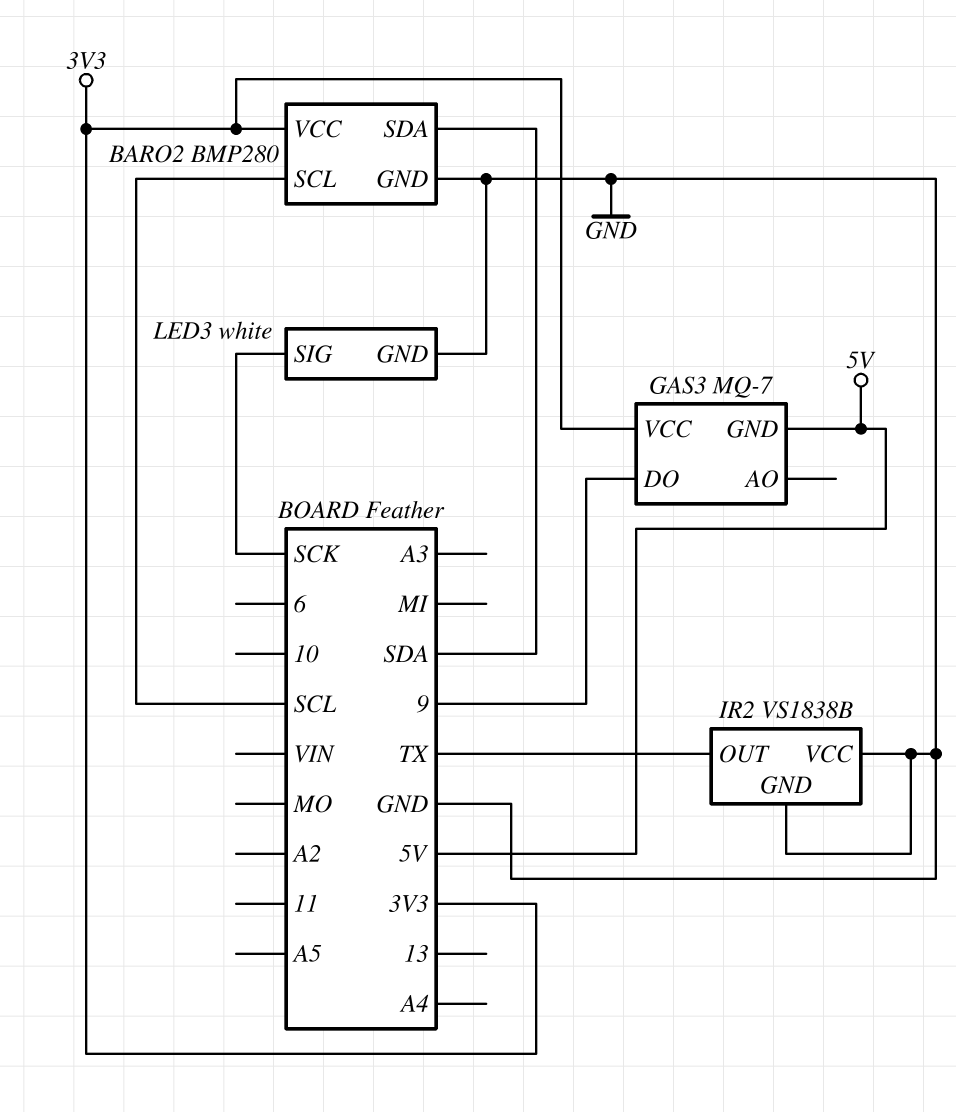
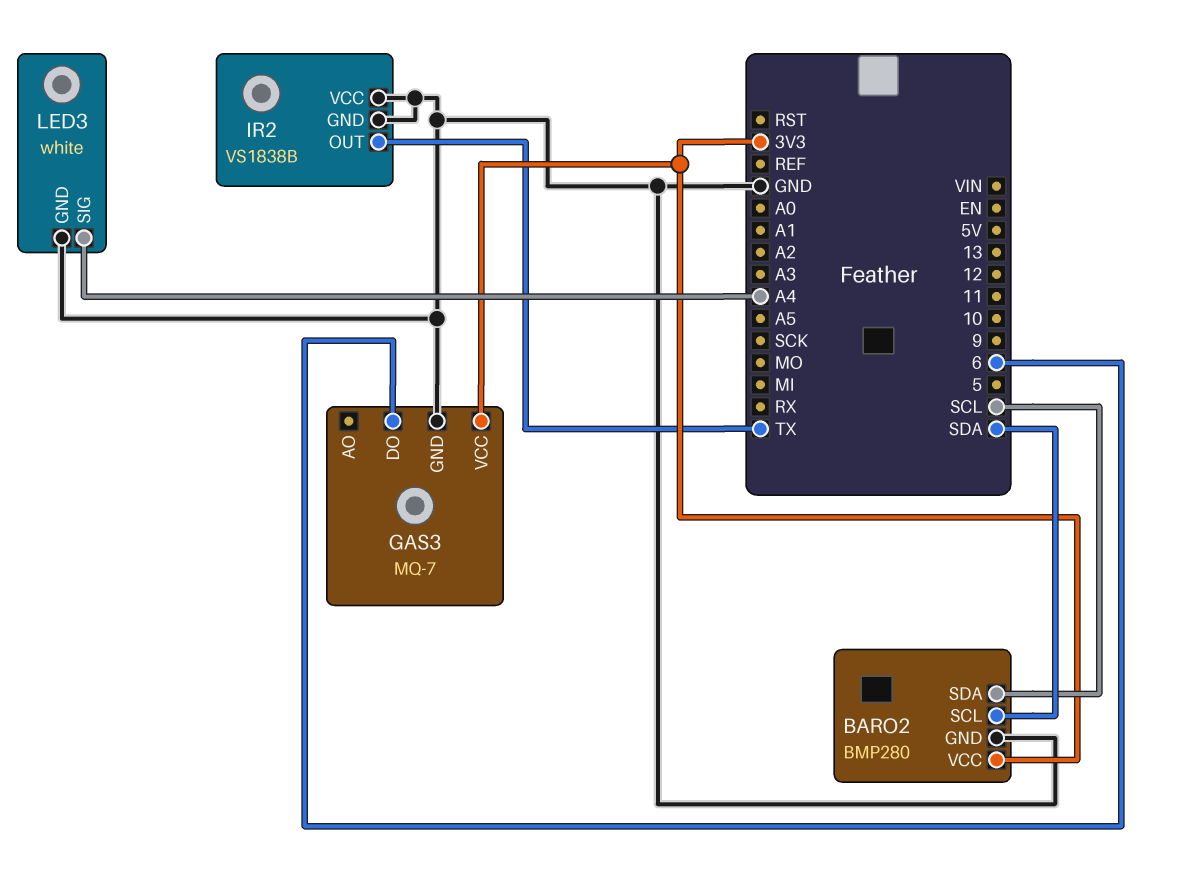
BARO2 pin SCL: SCL -> SDA
BARO2 pin SDA: SDA -> SCL
GAS3 pin DO: 9 -> 6
GAS3 pin GND: 5V -> GND
LED3 pin SIG: SCK -> A4

